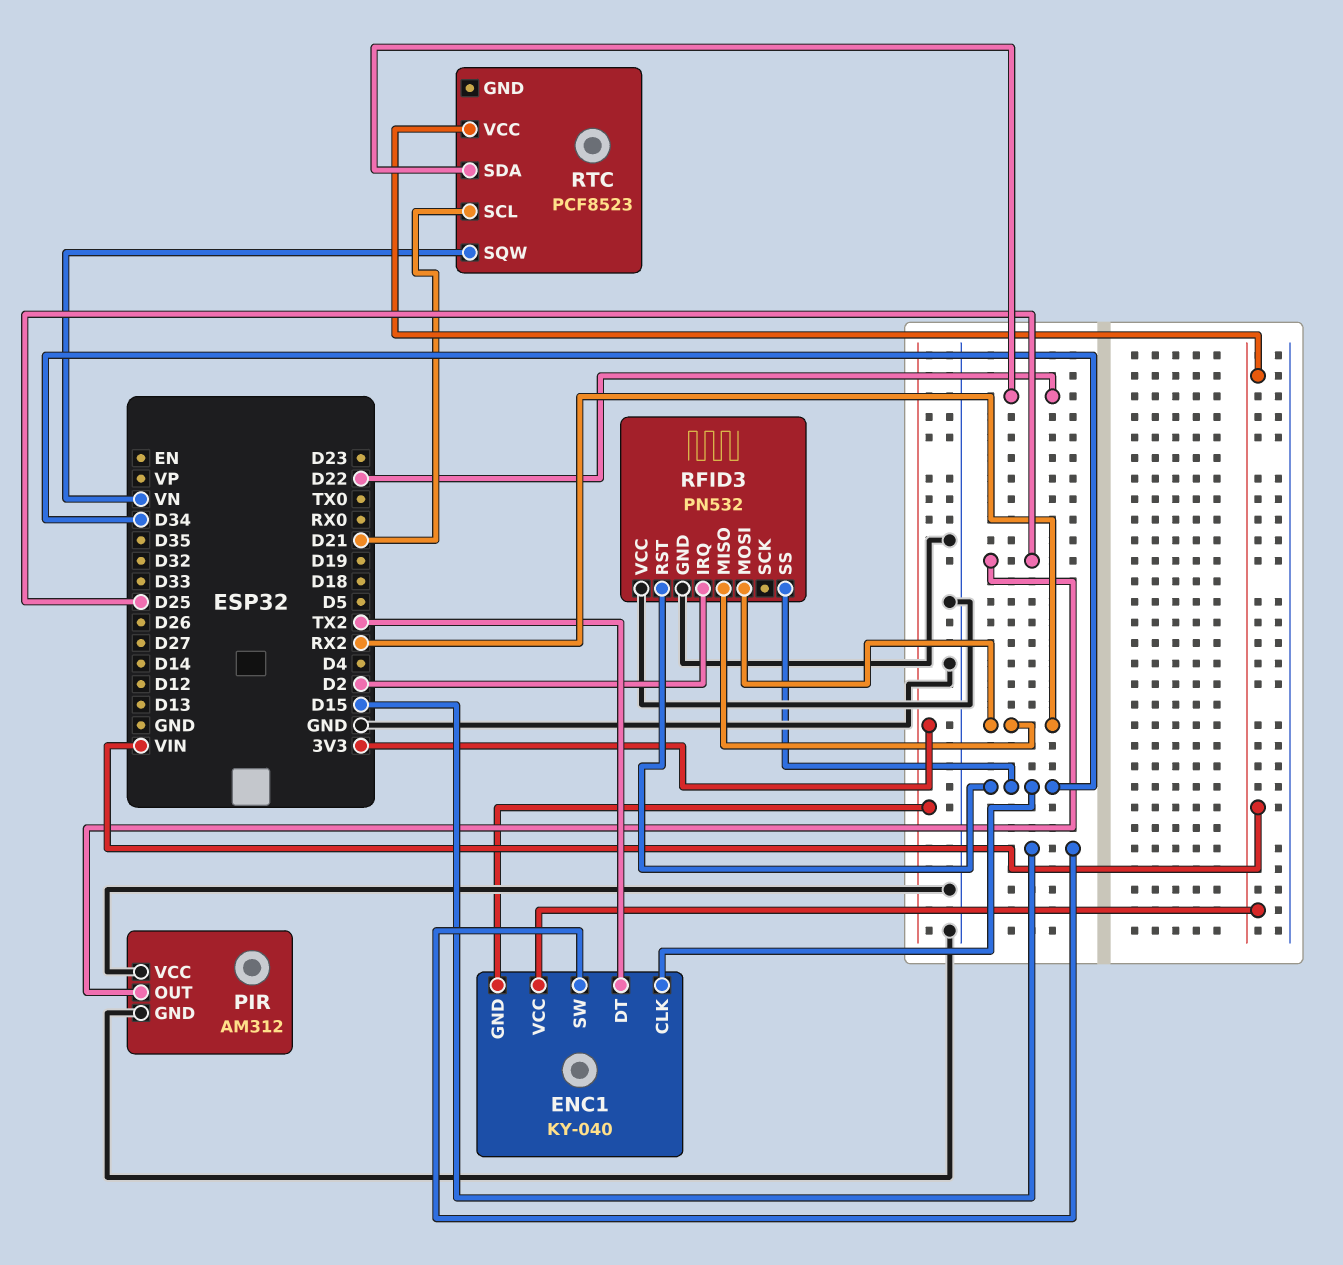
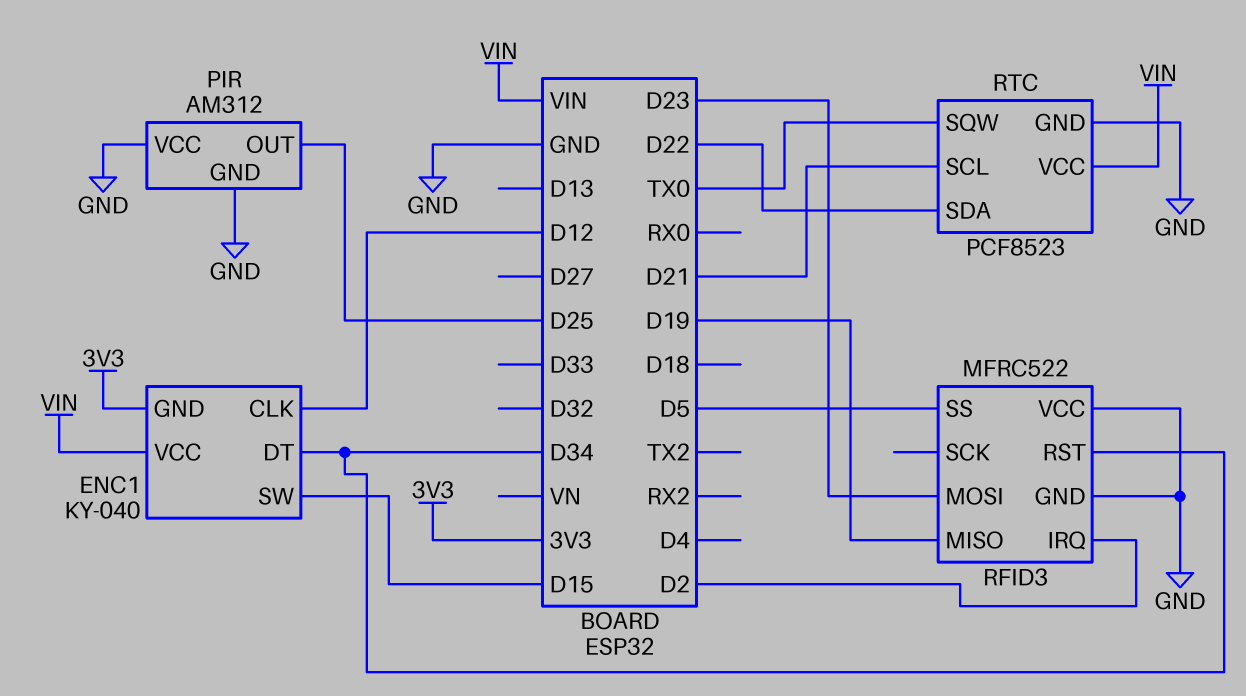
ENC1 pin CLK: D34 -> D12
ENC1 pin DT: TX2 -> D34
RFID3: PN532 -> MFRC522
RFID3 pin MISO: RX2 -> D19
RFID3 pin MOSI: RX2 -> D23
RFID3 pin SS: D34 -> D5
RTC pin GND: none -> GND
RTC pin SQW: VN -> TX0

